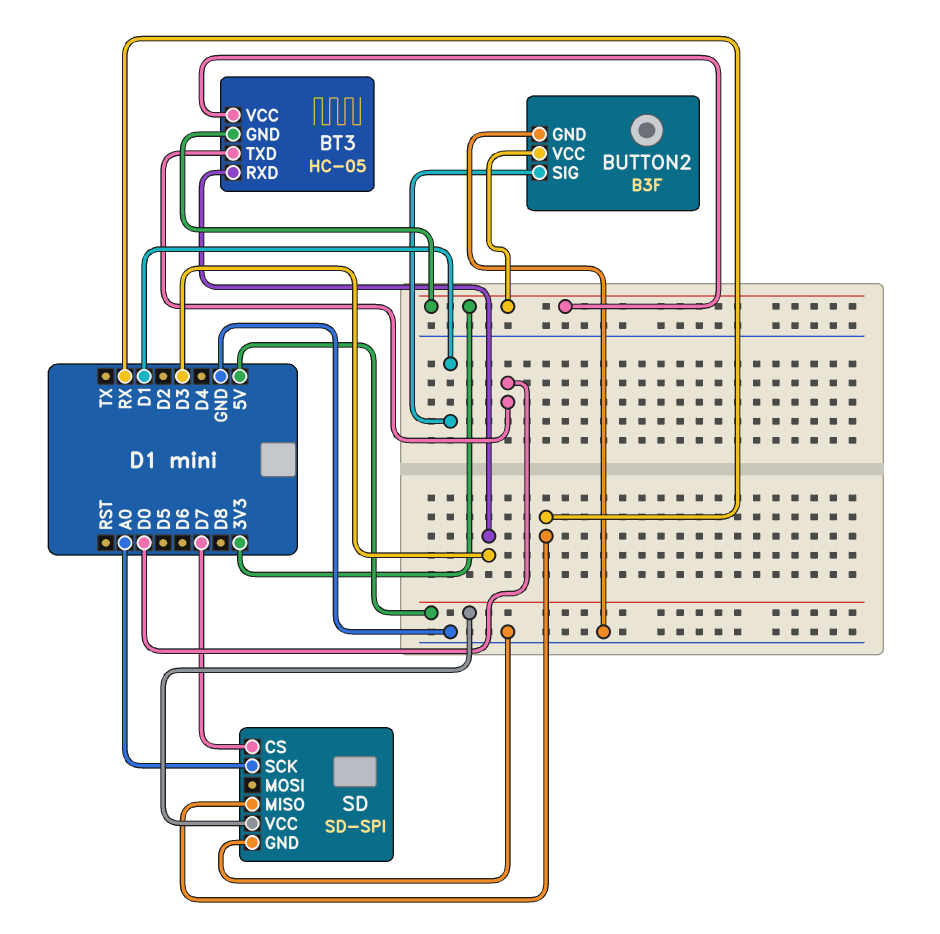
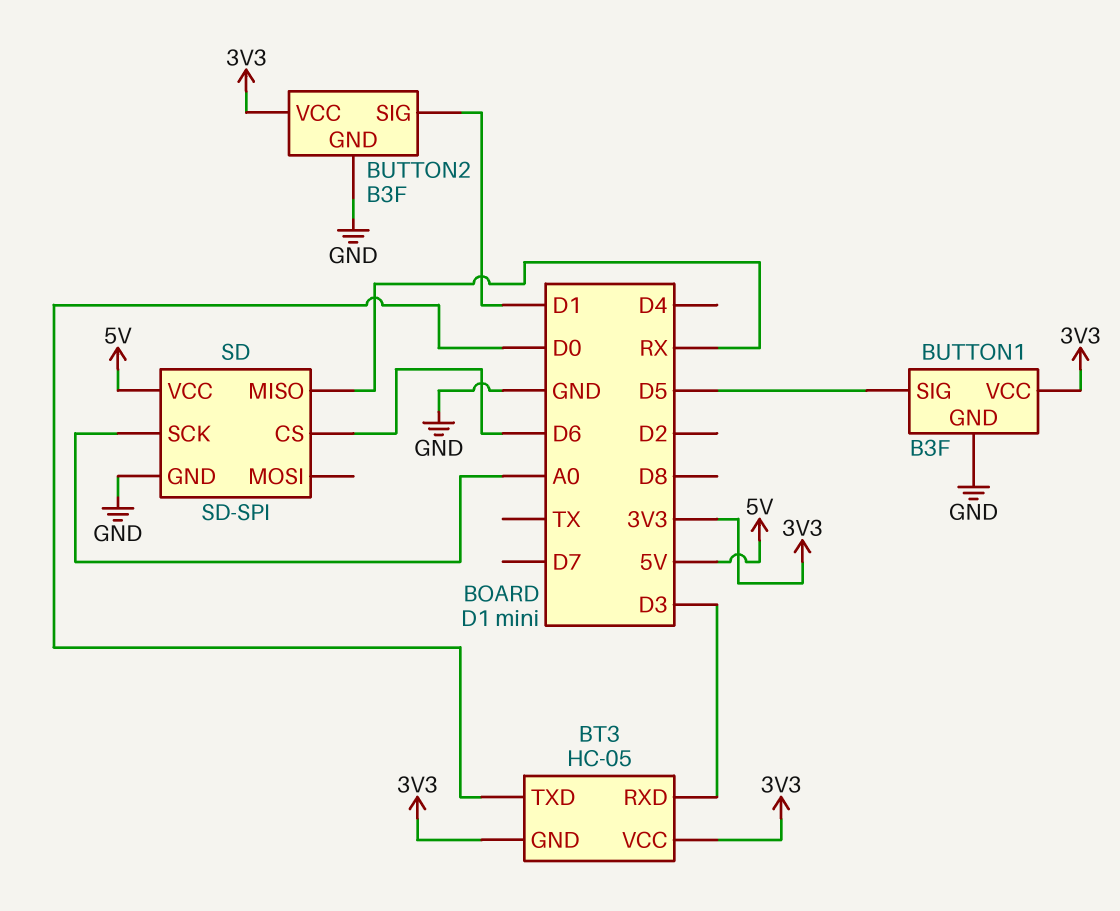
BUTTON1: none -> B3F
BUTTON1 pin GND: none -> GND
BUTTON1 pin SIG: none -> D5
BUTTON1 pin VCC: none -> 3V3
SD pin CS: D7 -> D6

